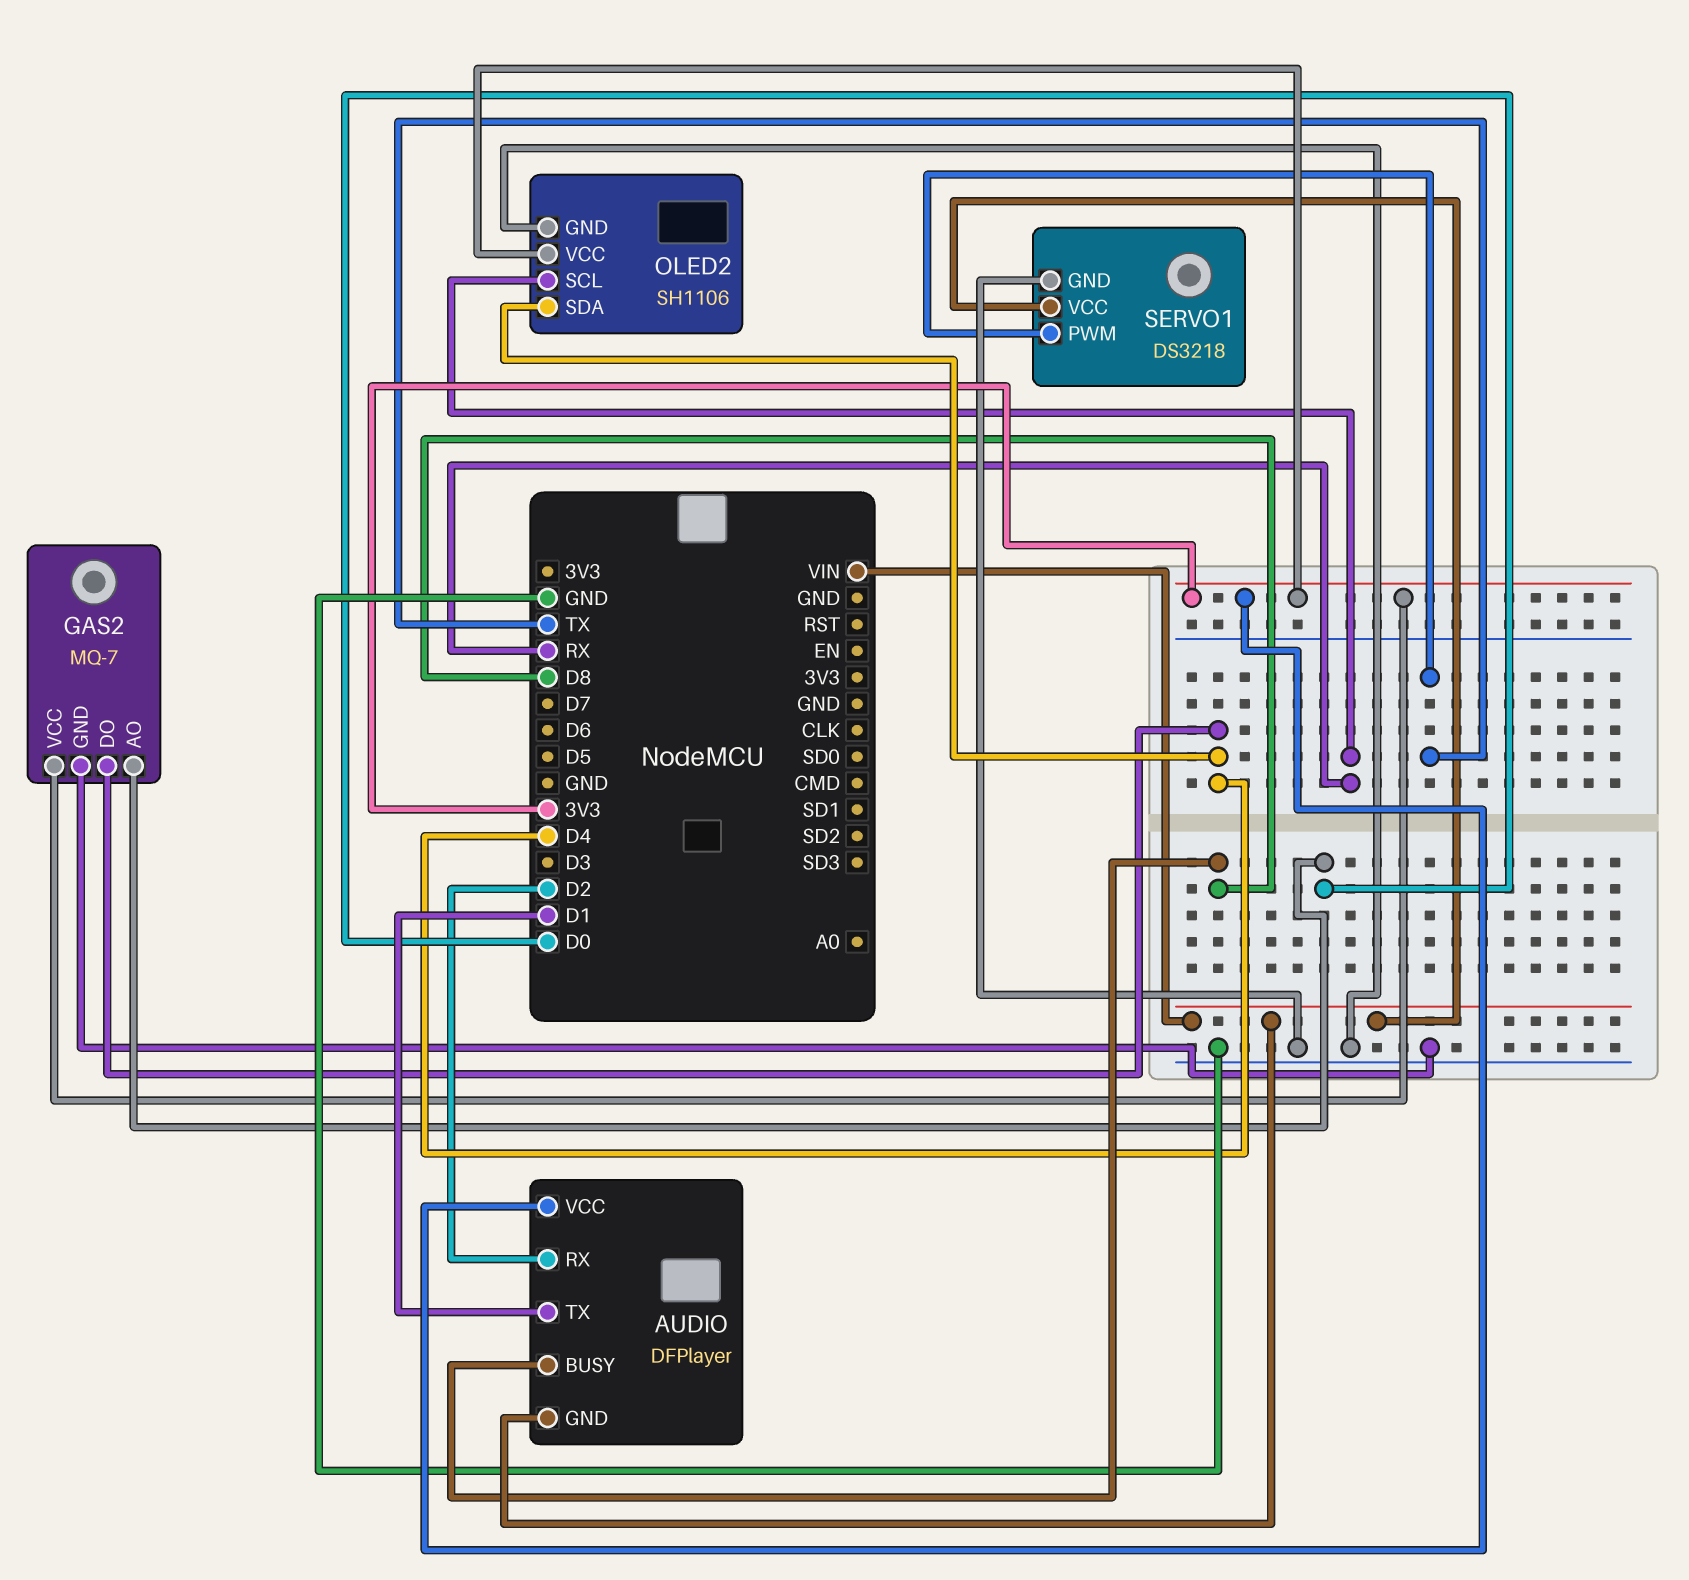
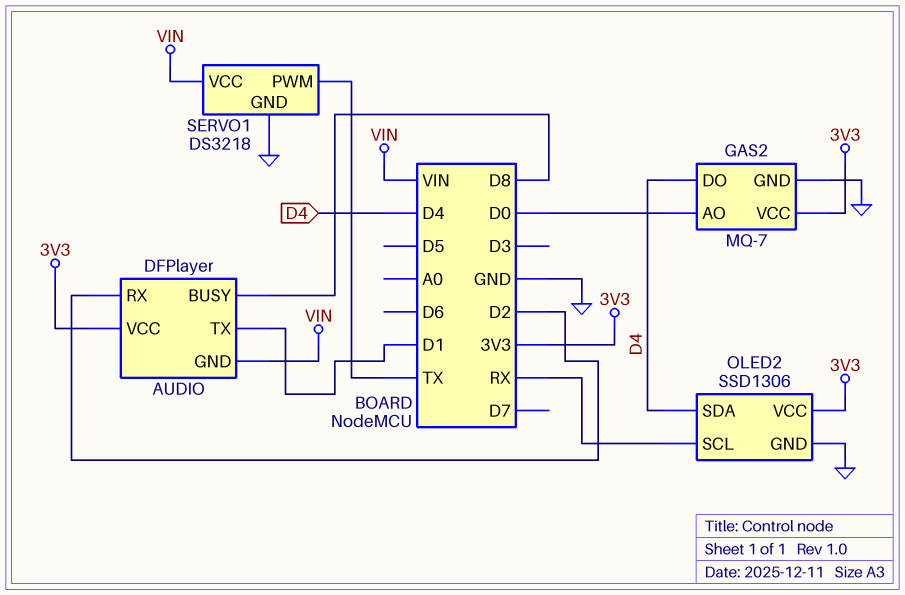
OLED2: SH1106 -> SSD1306

